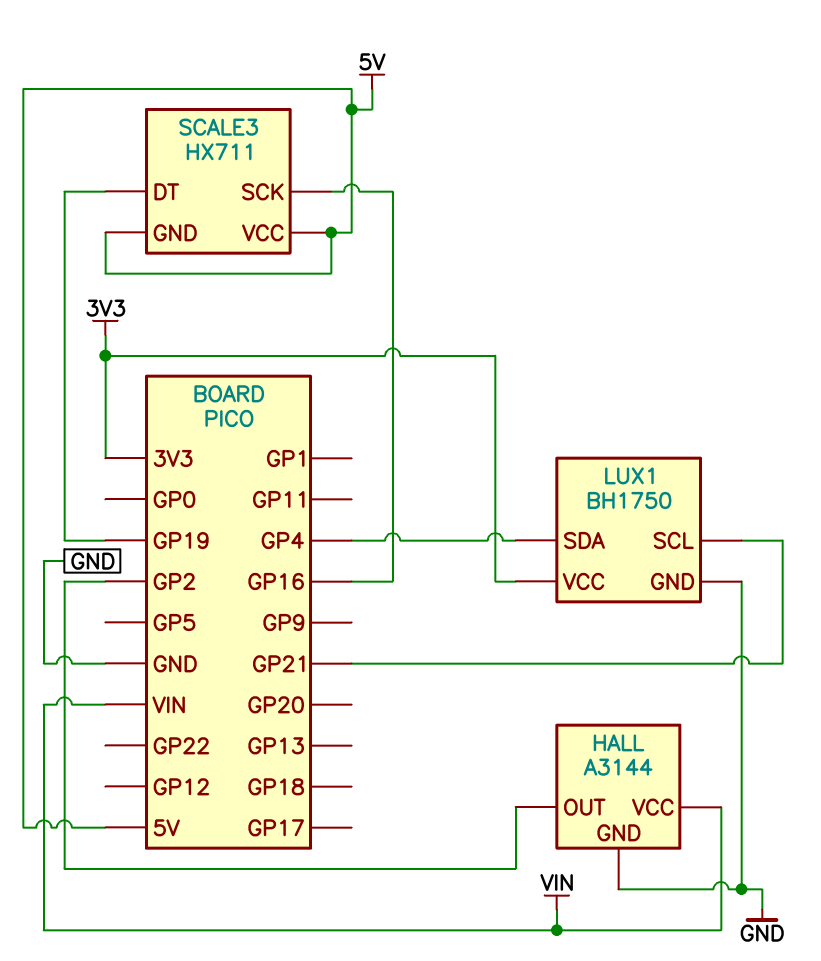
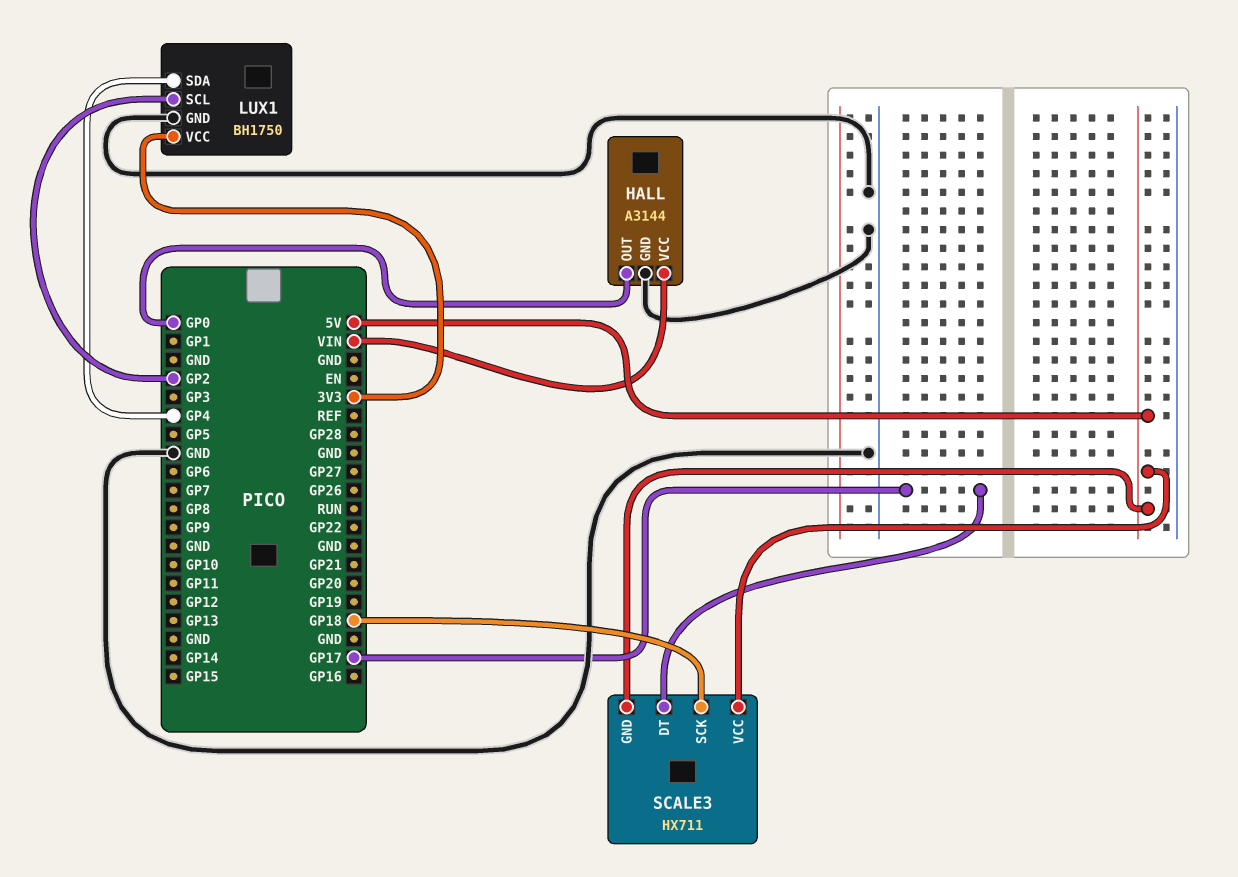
HALL pin OUT: GP2 -> GP0
LUX1 pin SCL: GP21 -> GP2
SCALE3 pin DT: GP19 -> GP17
SCALE3 pin SCK: GP16 -> GP18

